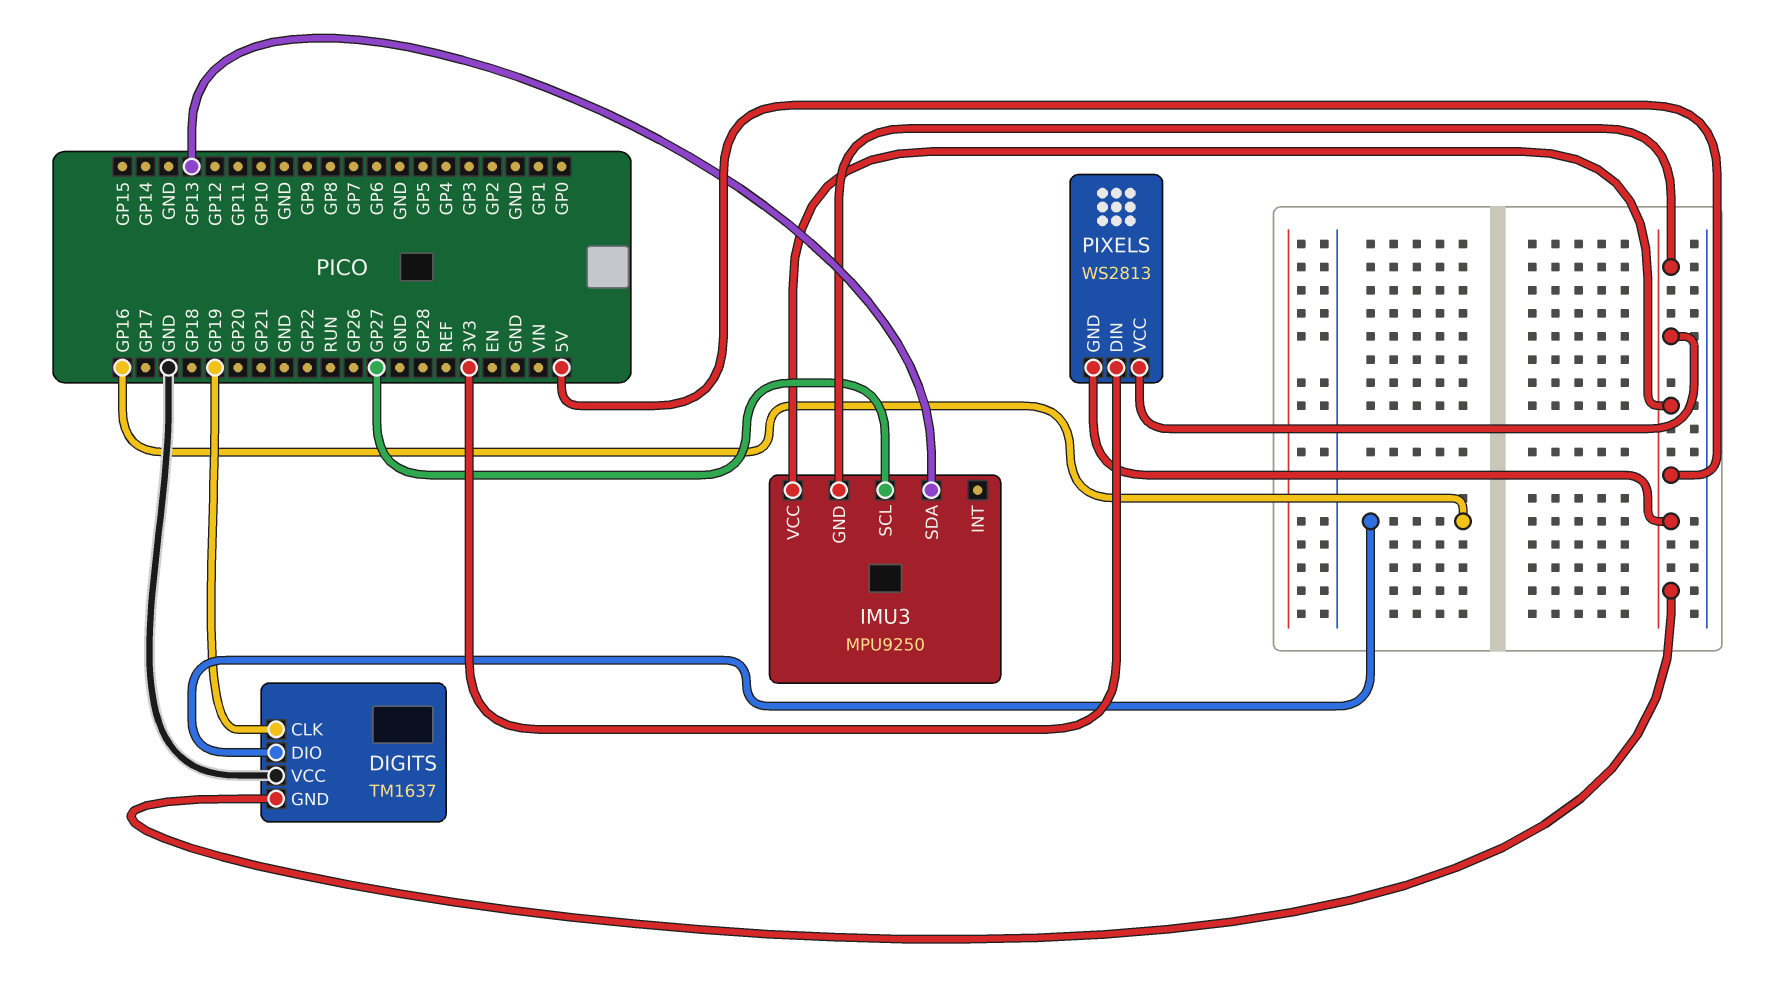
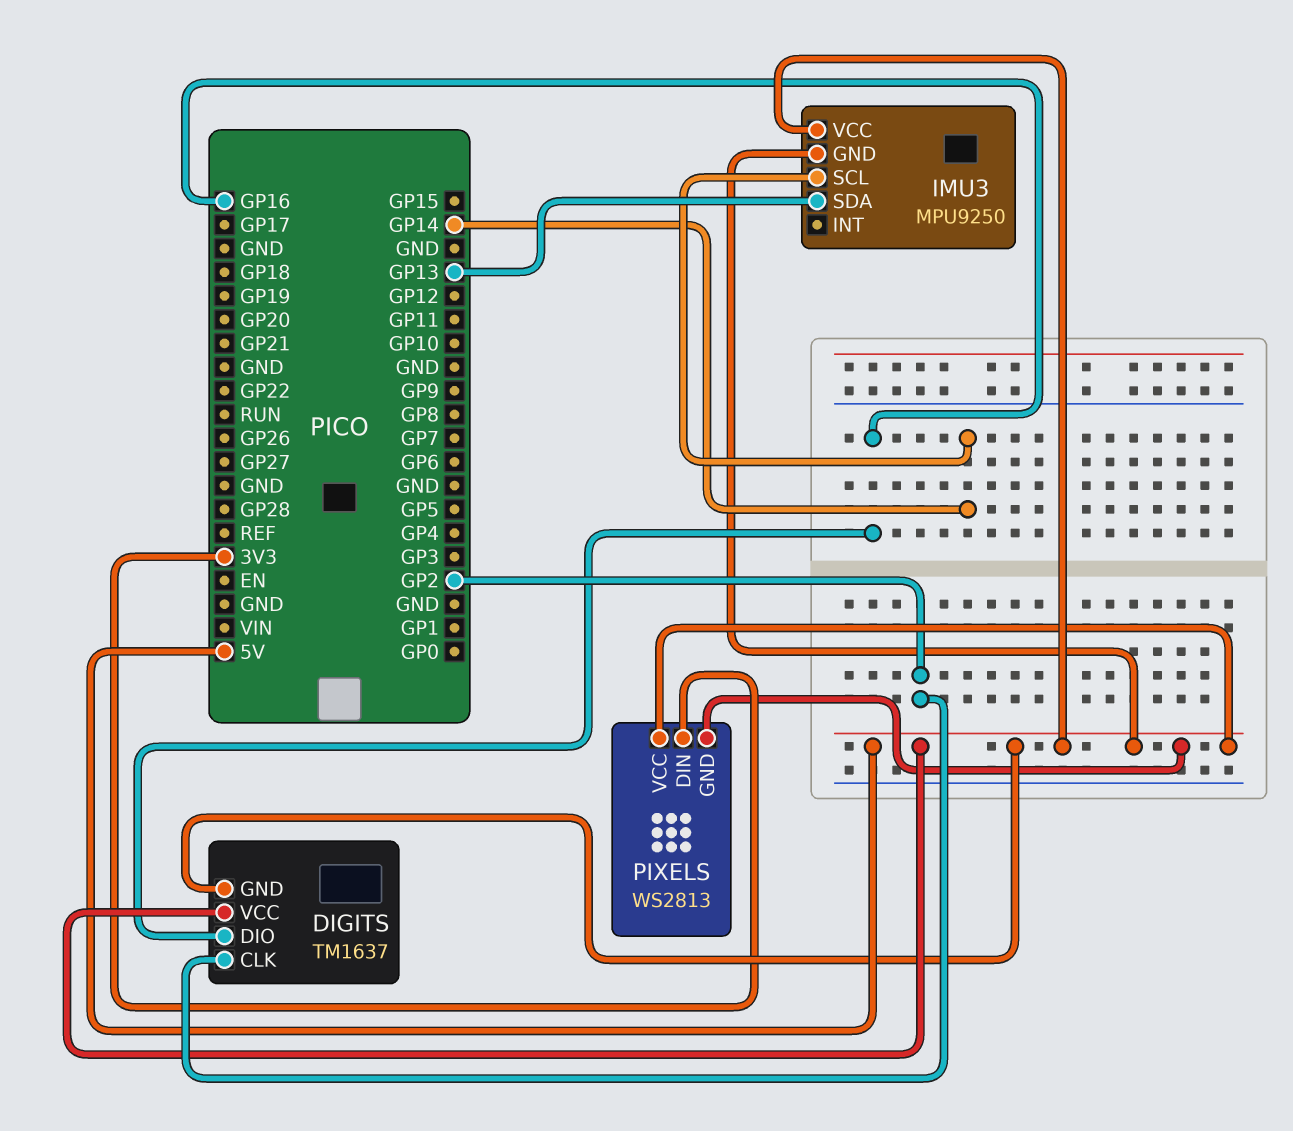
DIGITS pin CLK: GP19 -> GP2
DIGITS pin VCC: GND -> 5V
IMU3 pin SCL: GP27 -> GP14

